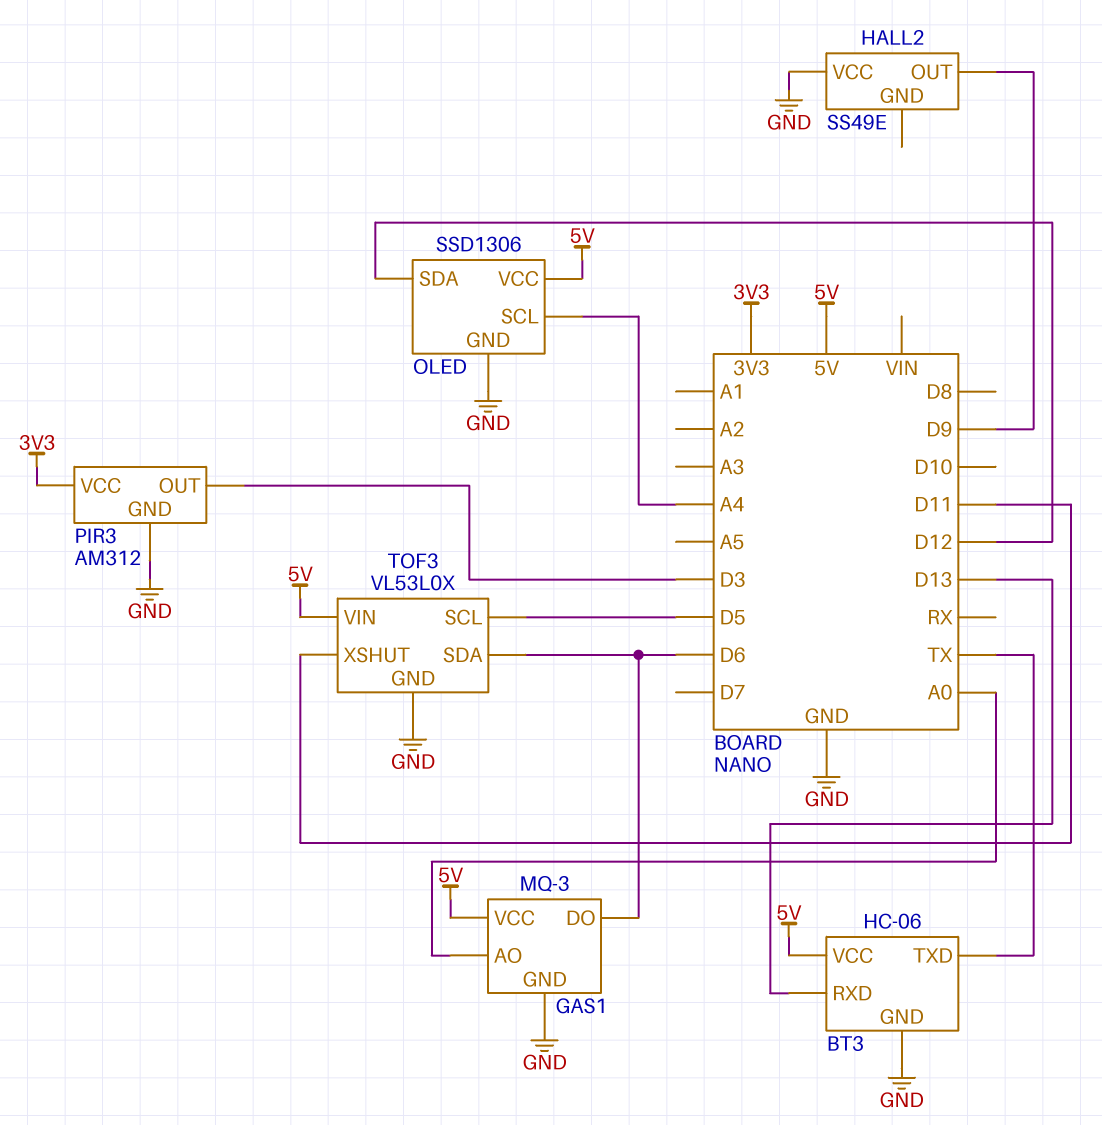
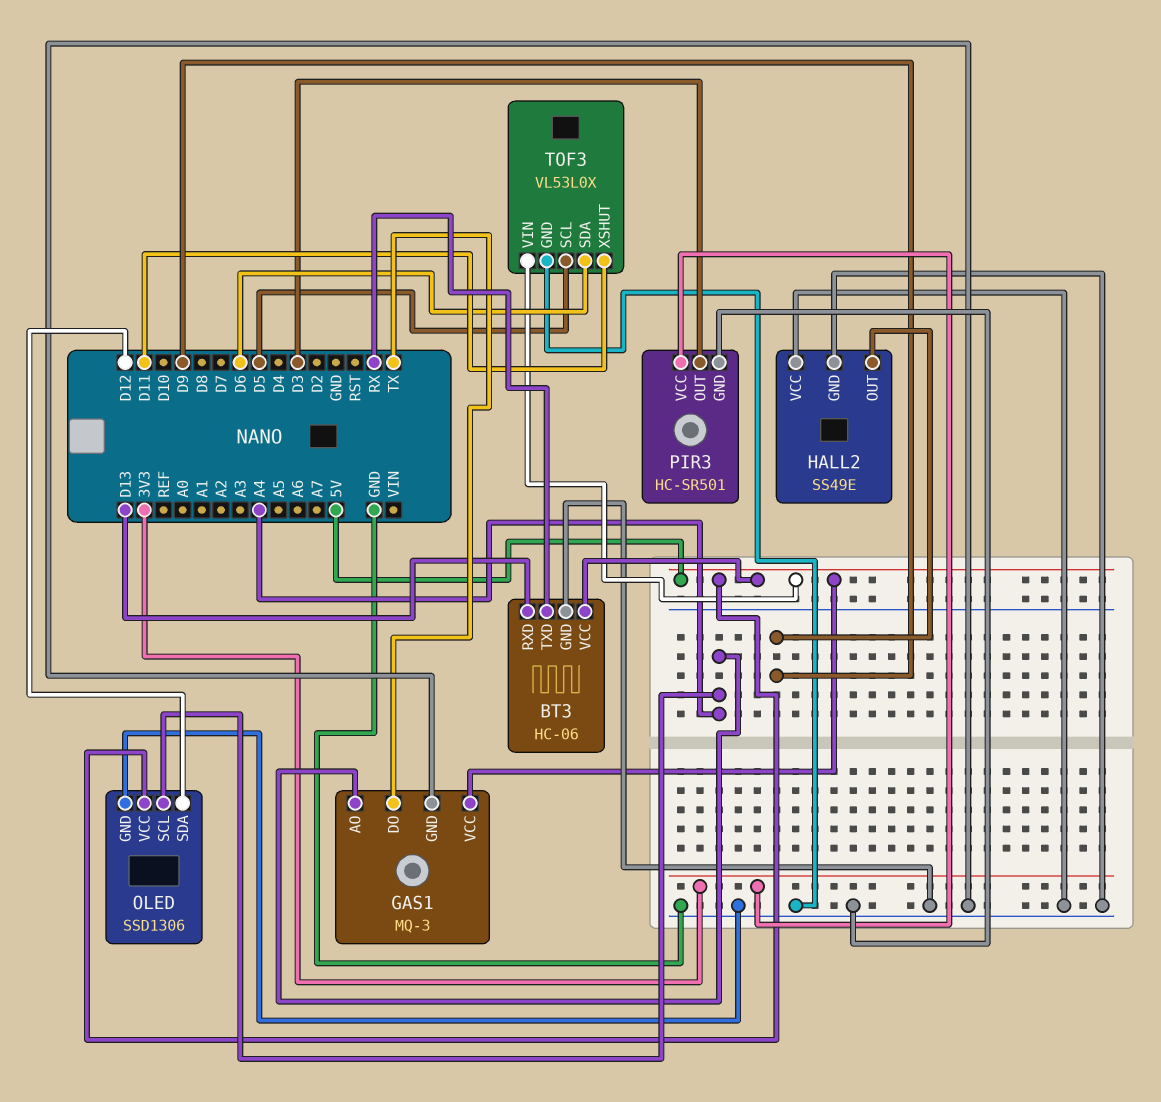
BT3 pin TXD: TX -> RX
GAS1 pin AO: A0 -> A4
GAS1 pin DO: D6 -> TX
HALL2 pin GND: none -> GND
PIR3: AM312 -> HC-SR501

